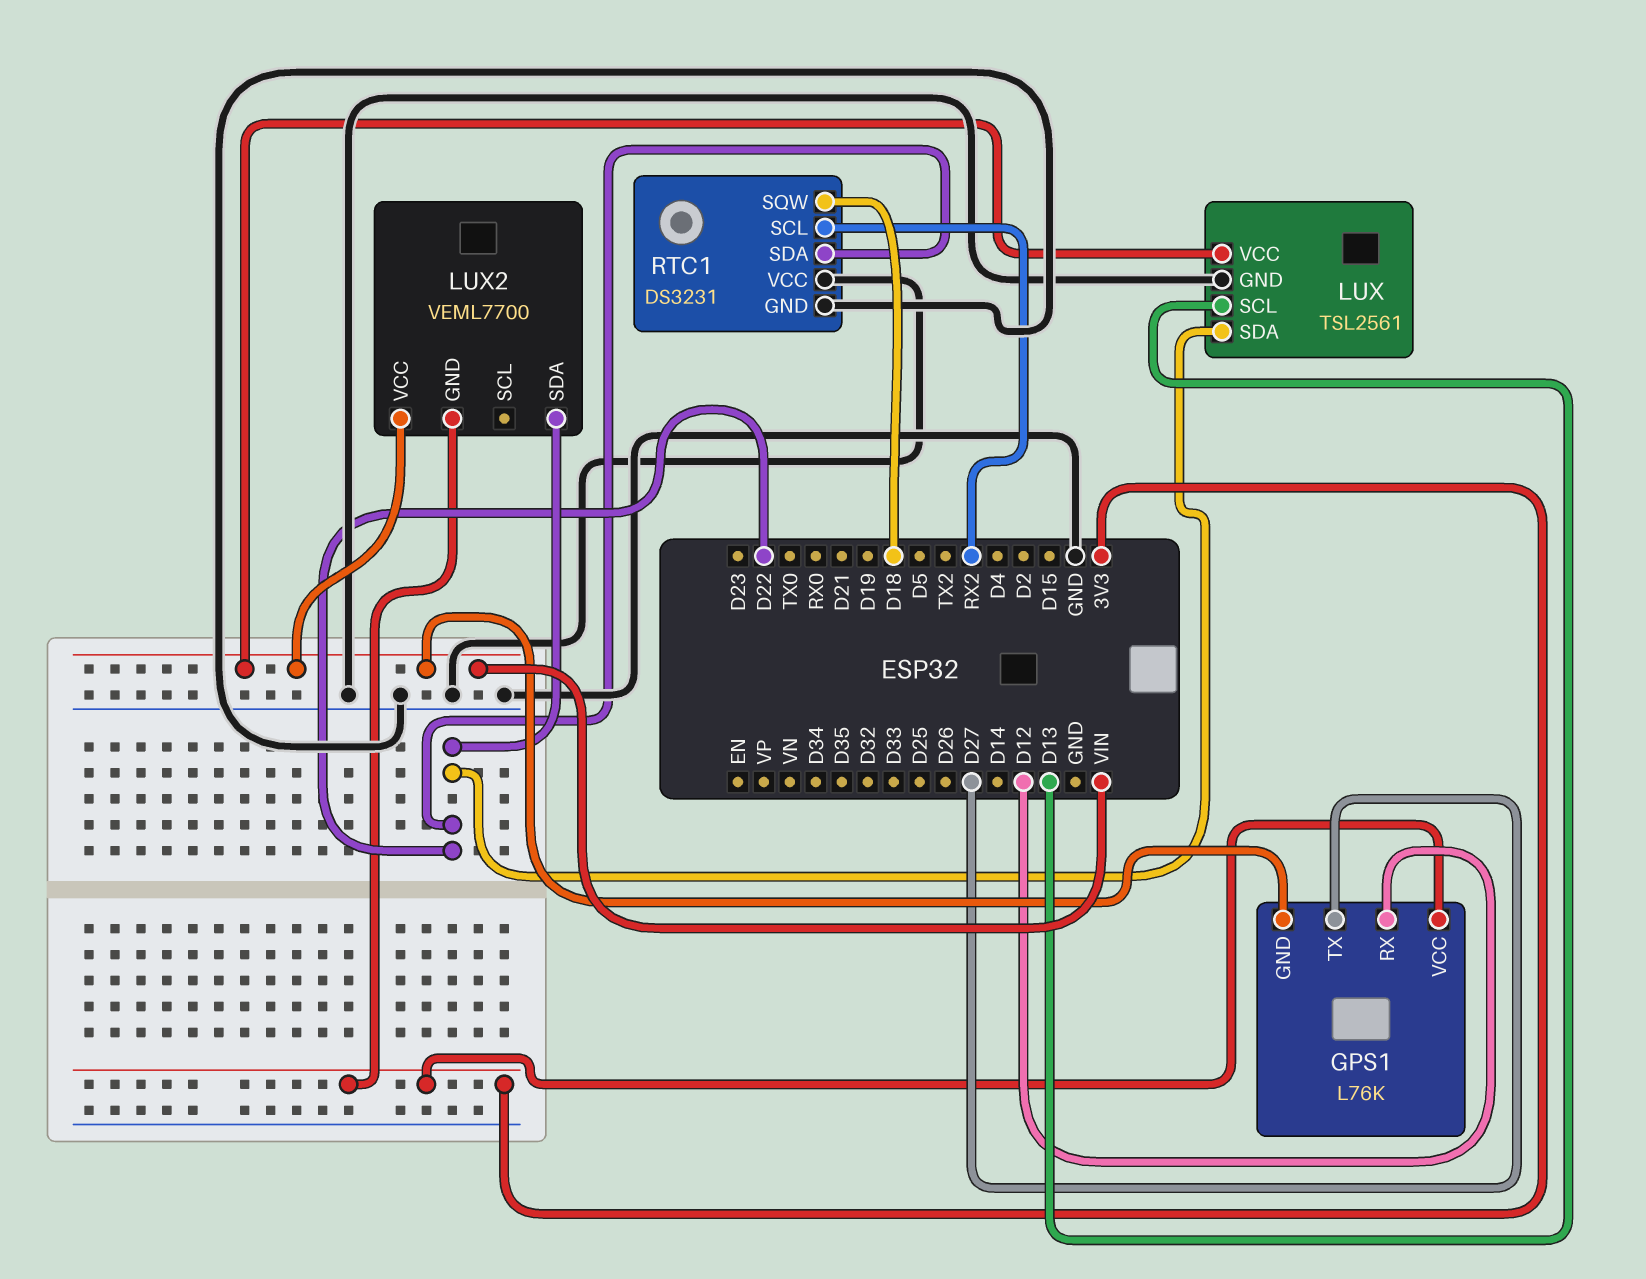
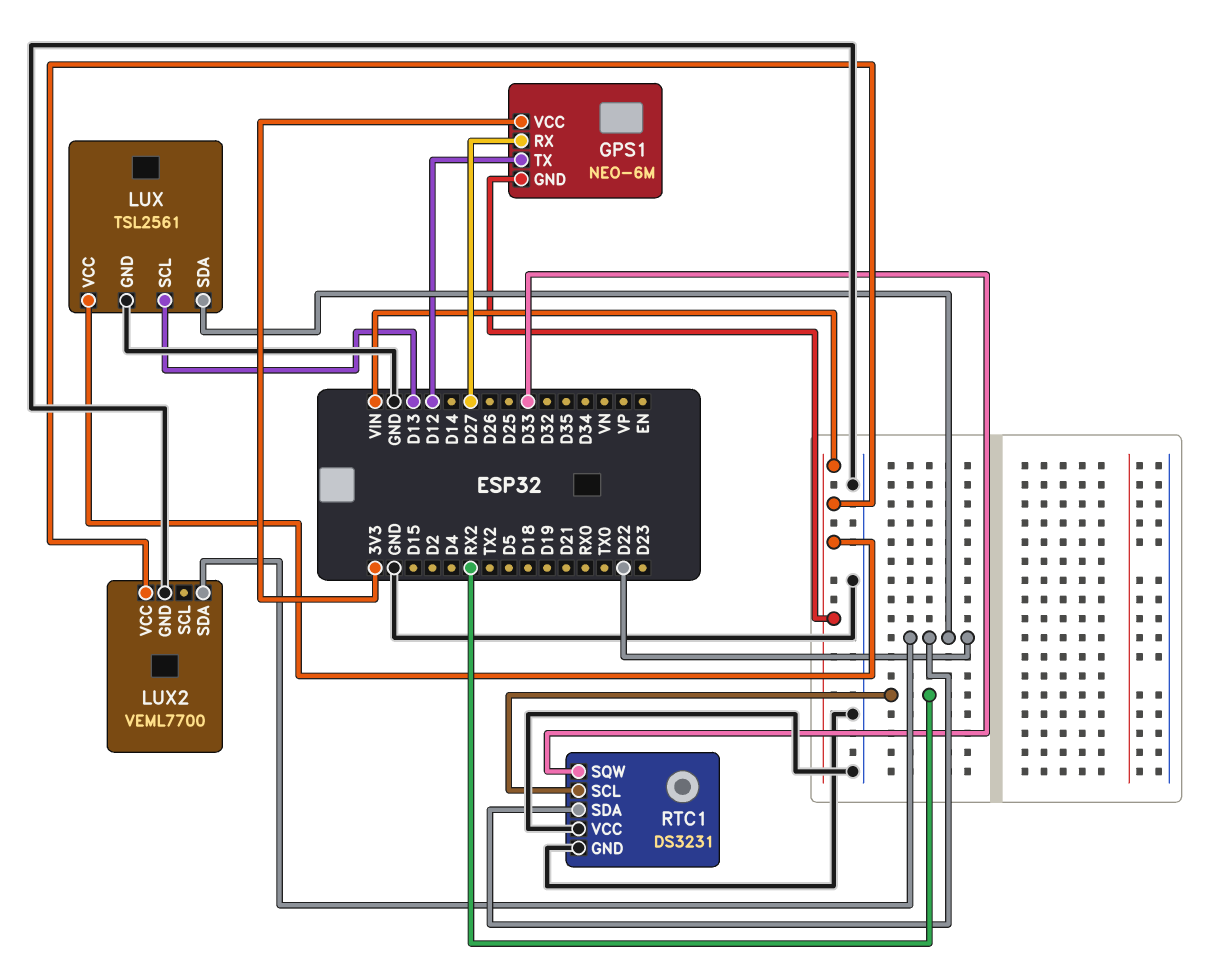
GPS1: L76K -> NEO-6M
GPS1 pin RX: D12 -> D27
GPS1 pin TX: D27 -> D12
LUX2 pin GND: 3V3 -> GND
RTC1 pin SQW: D18 -> D33

